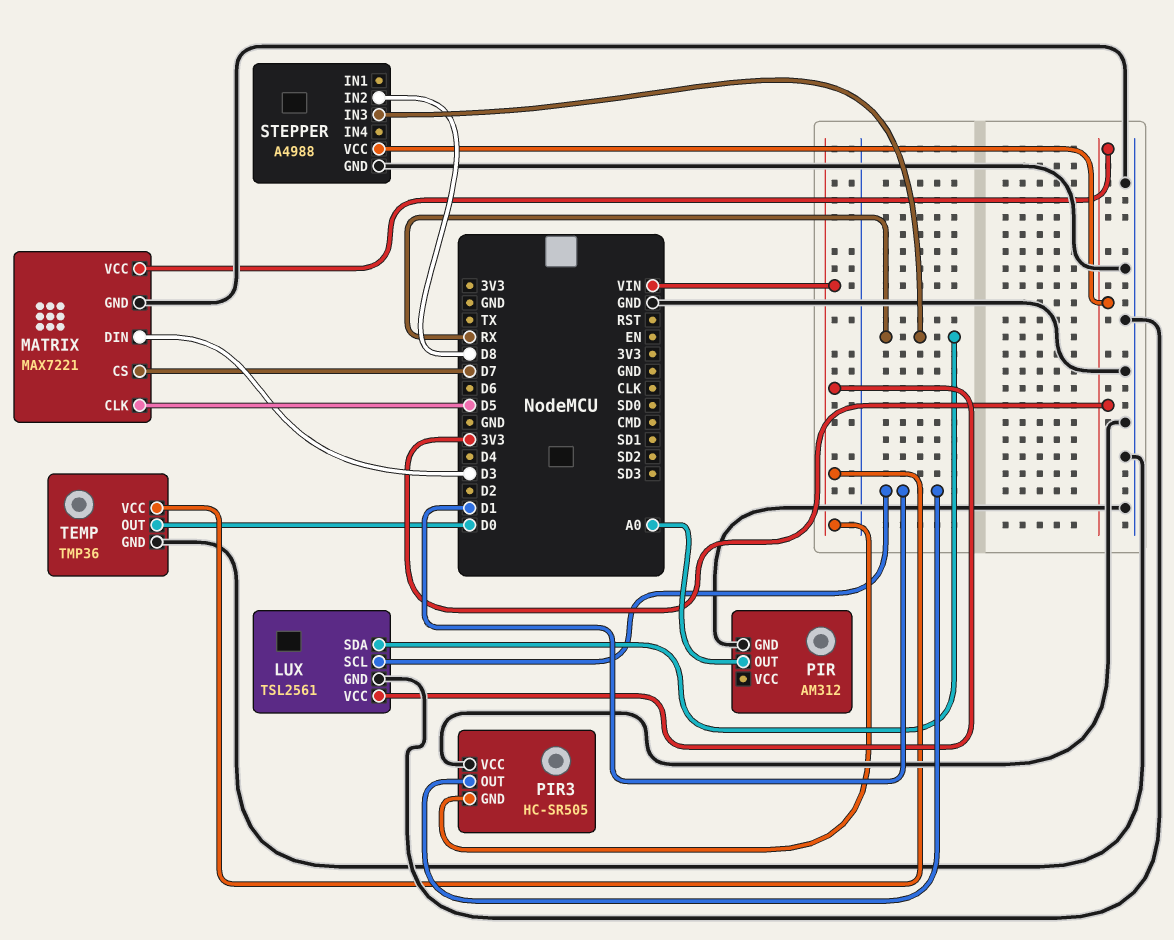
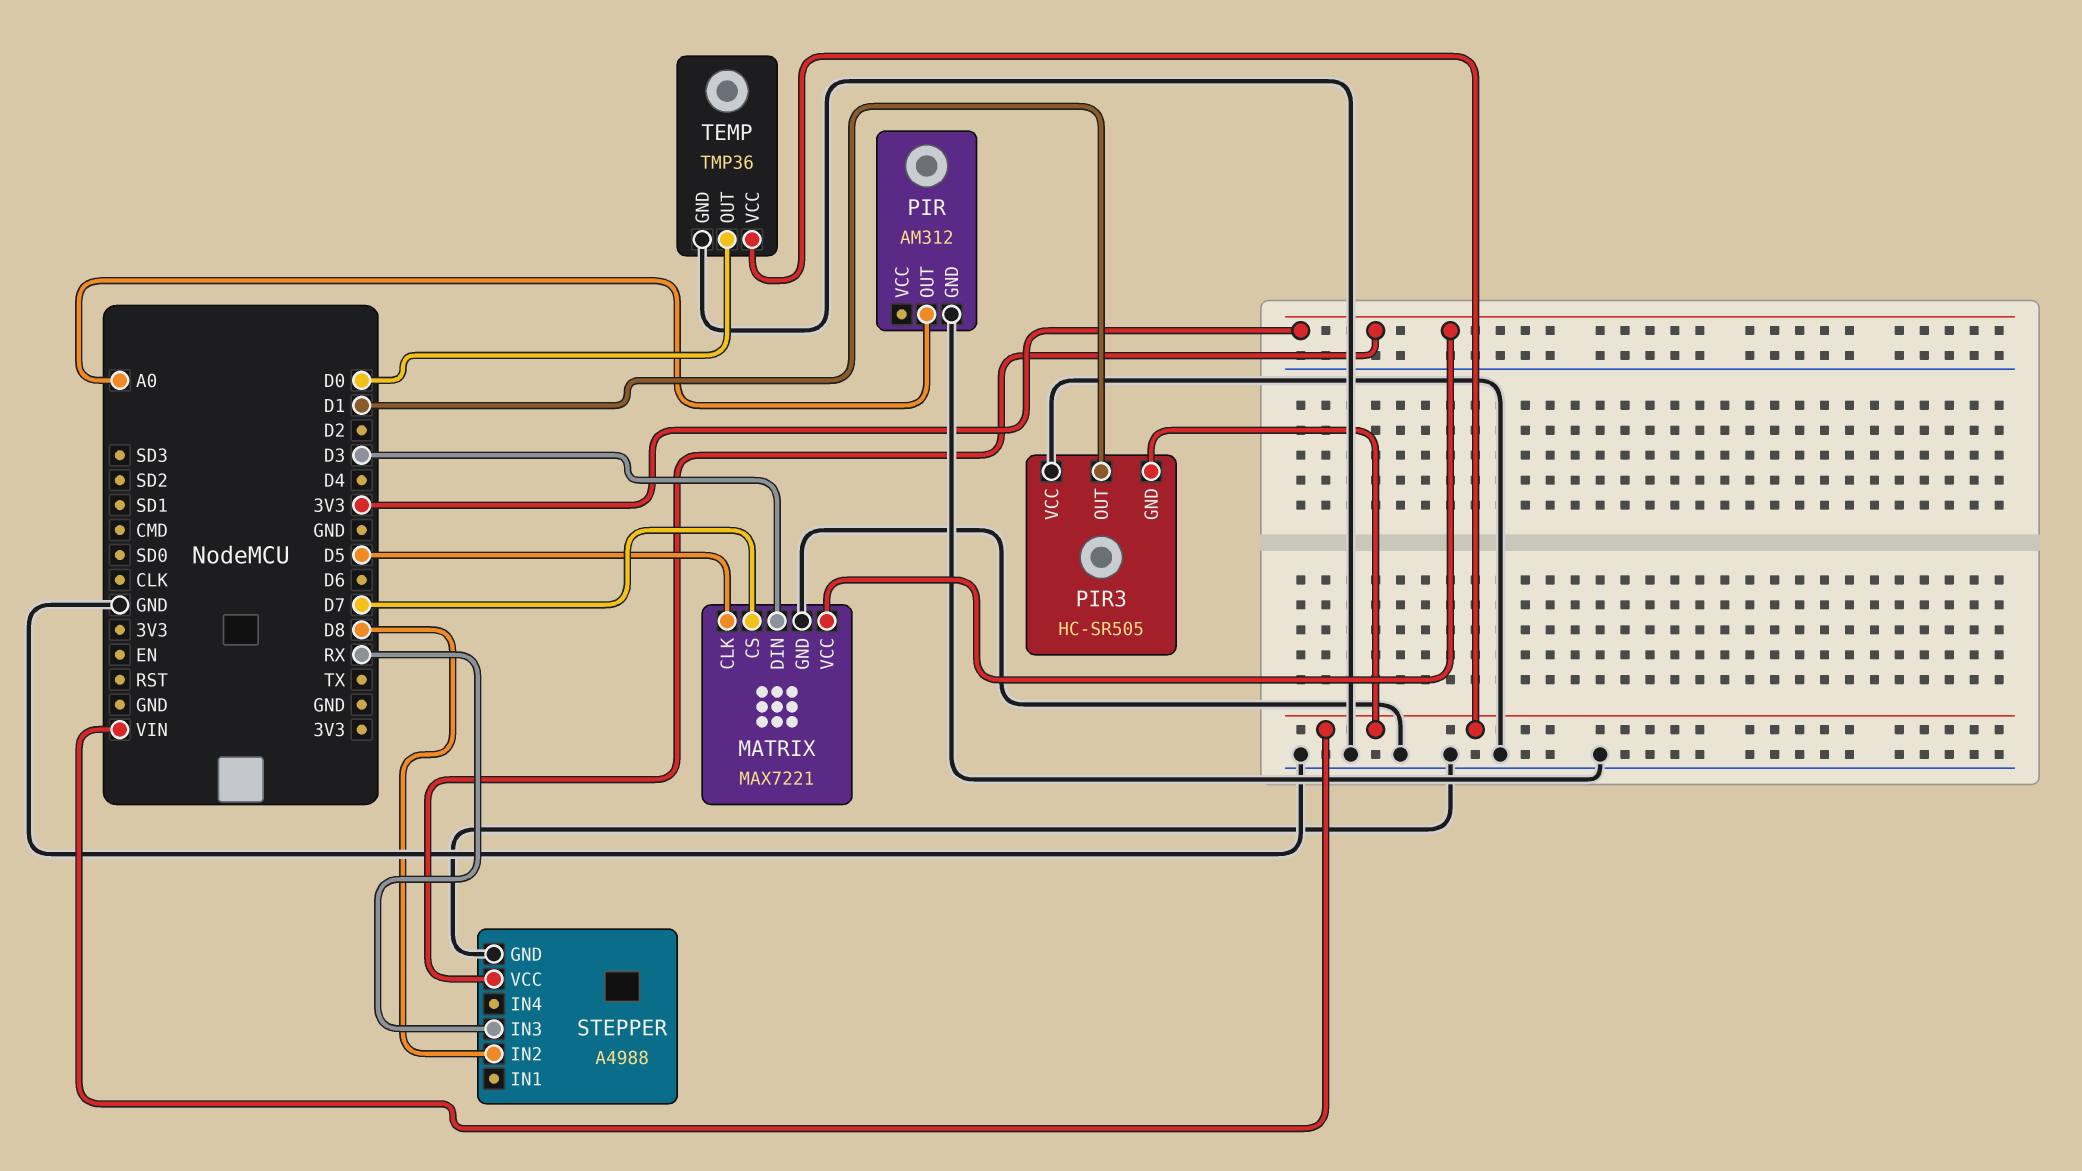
LUX: TSL2561 -> none
LUX pin GND: GND -> none
LUX pin SCL: D1 -> none
LUX pin SDA: RX -> none
LUX pin VCC: VIN -> none

